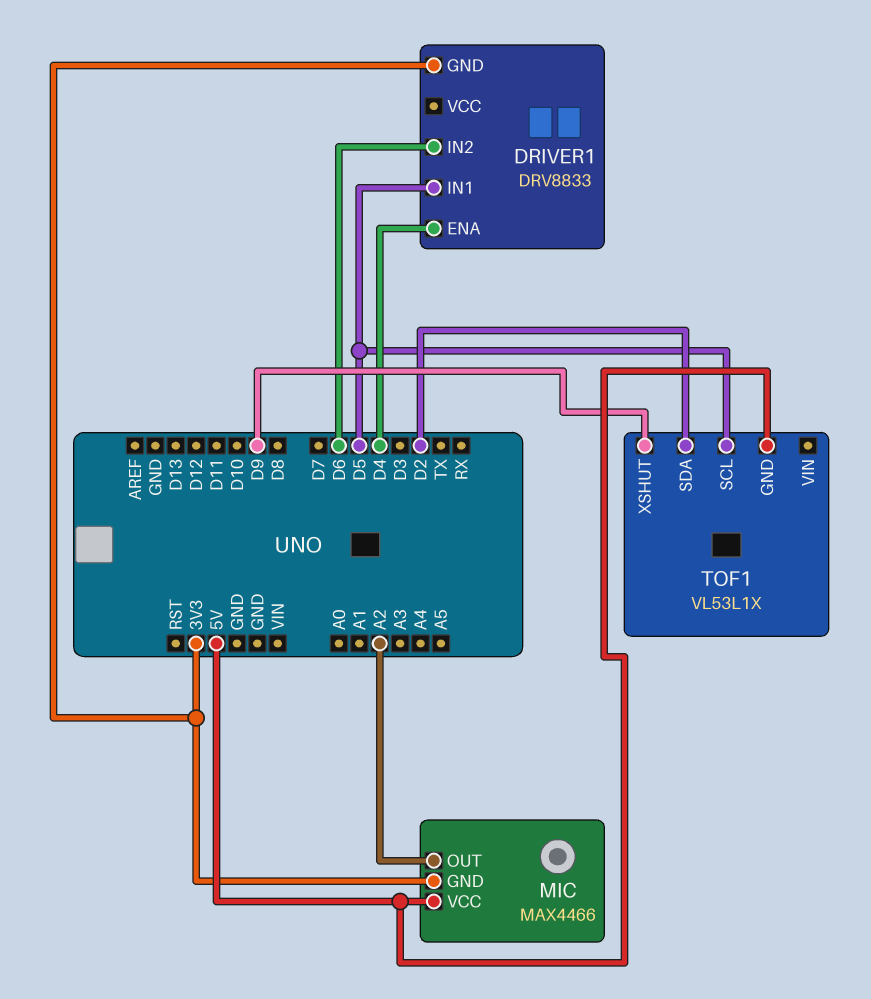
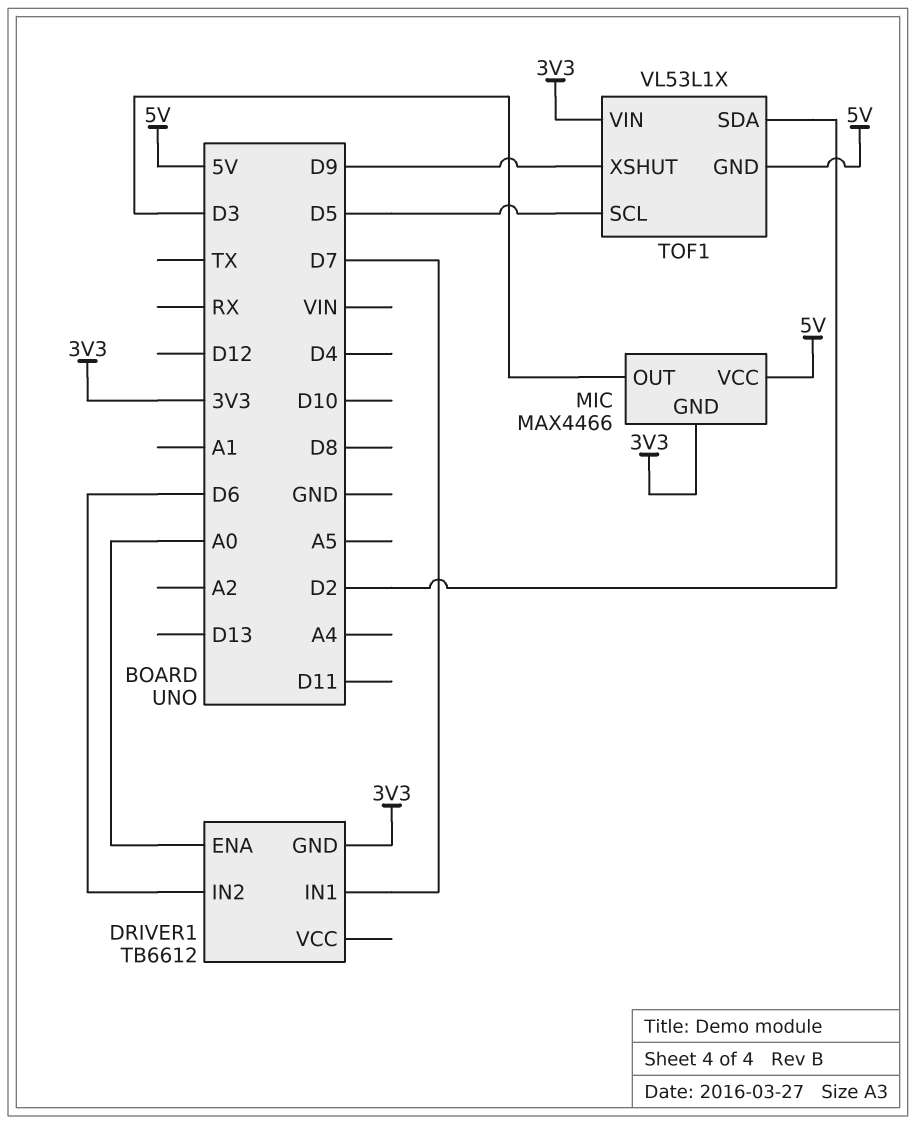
DRIVER1: DRV8833 -> TB6612
DRIVER1 pin ENA: D4 -> A0
DRIVER1 pin IN1: D5 -> D7
MIC pin OUT: A2 -> D3
TOF1 pin VIN: none -> 3V3

